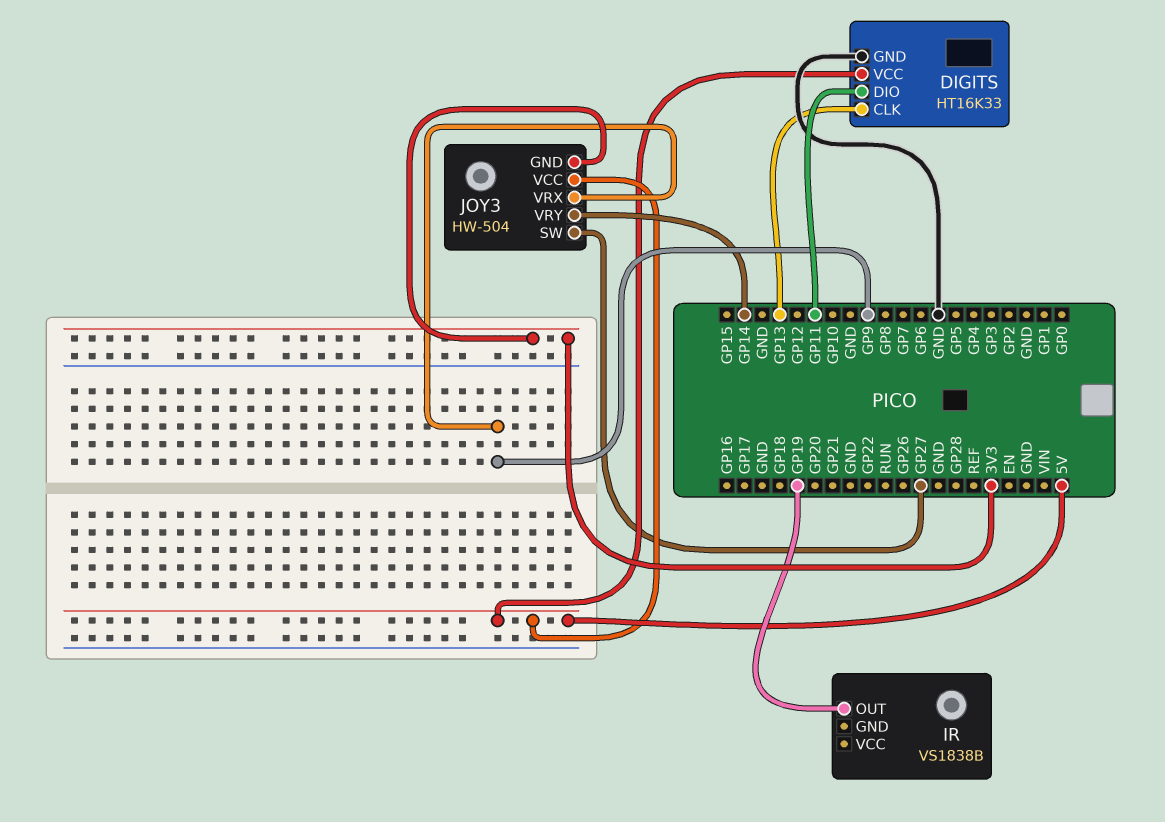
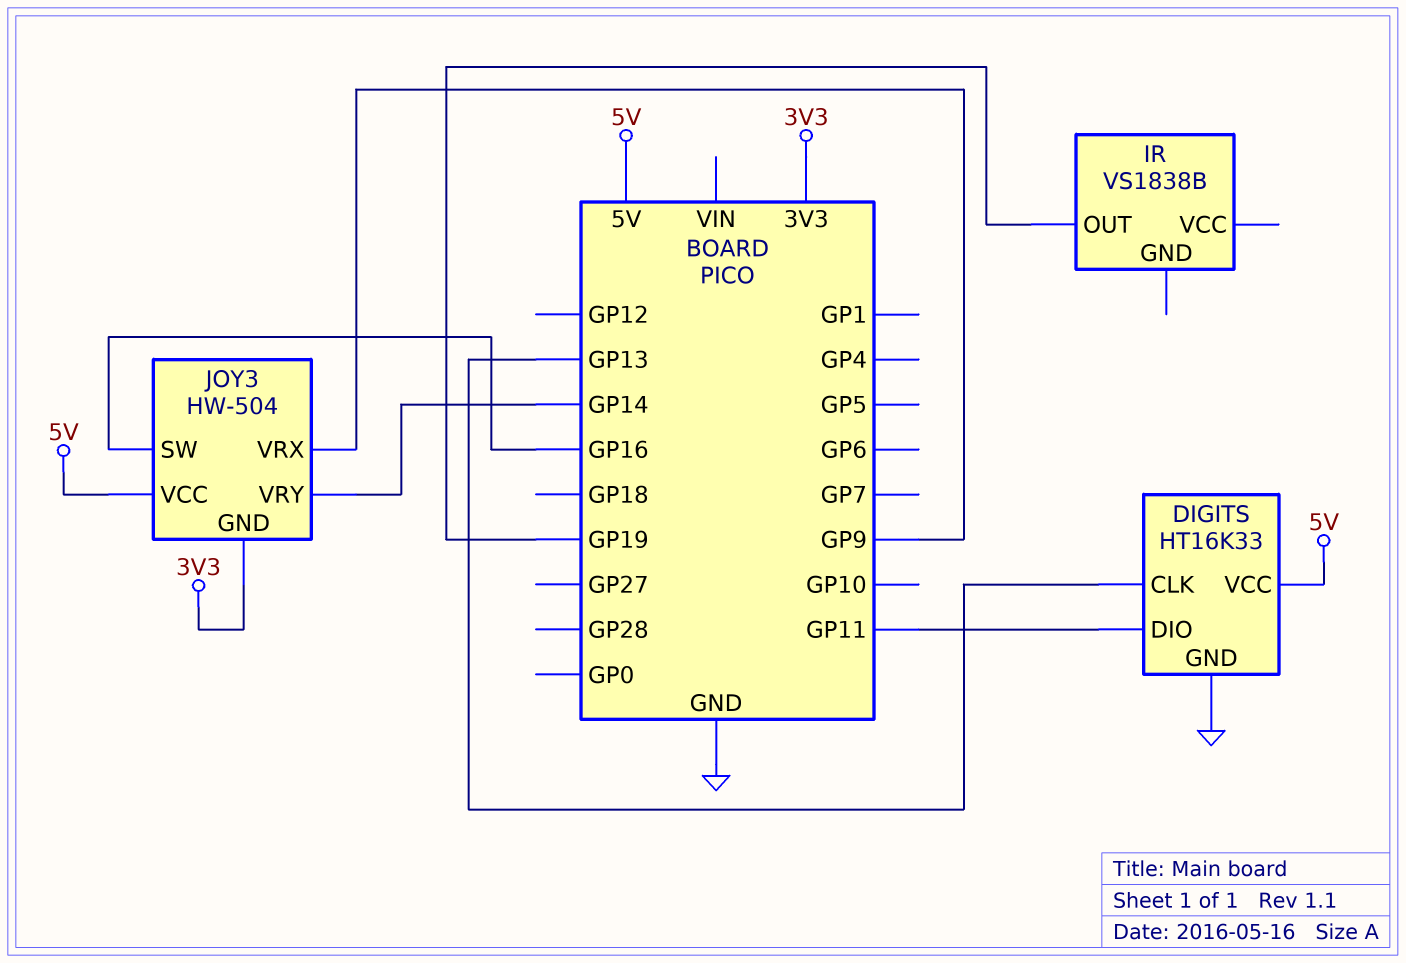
JOY3 pin SW: GP27 -> GP16

